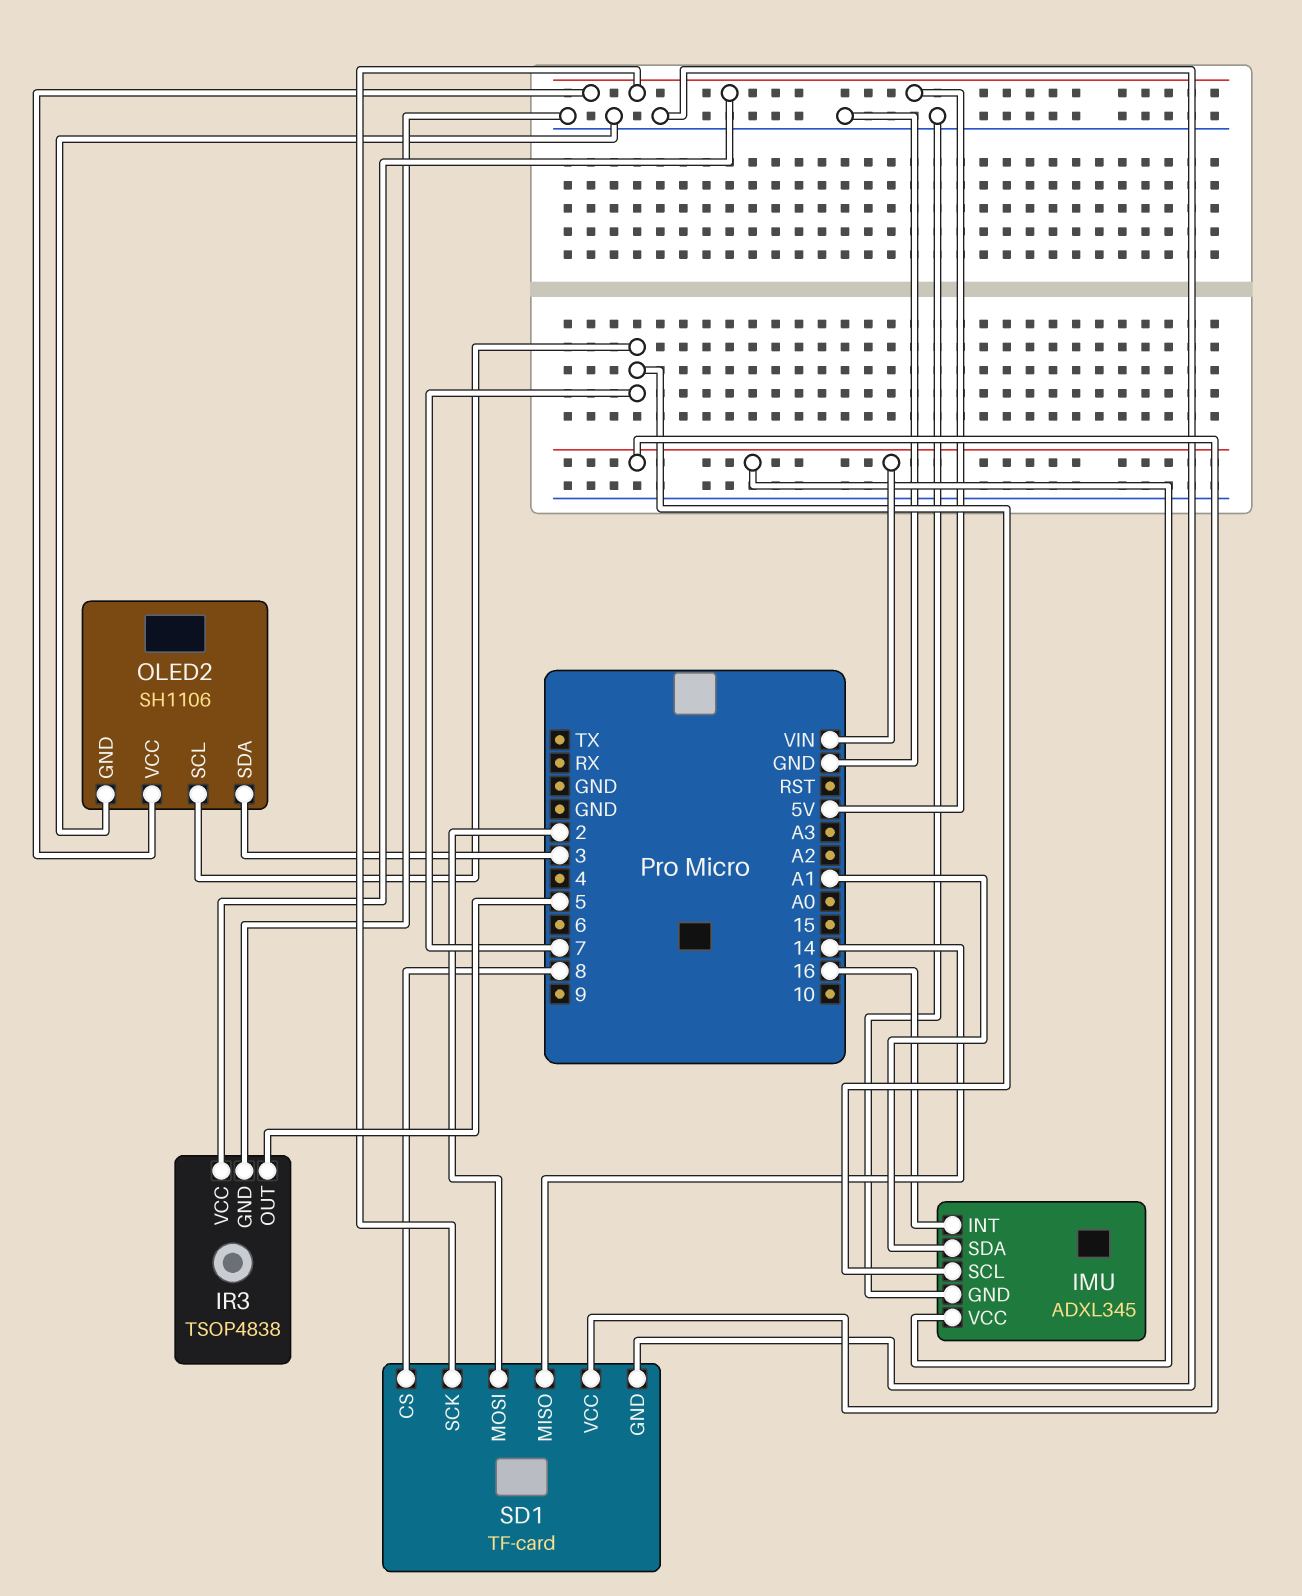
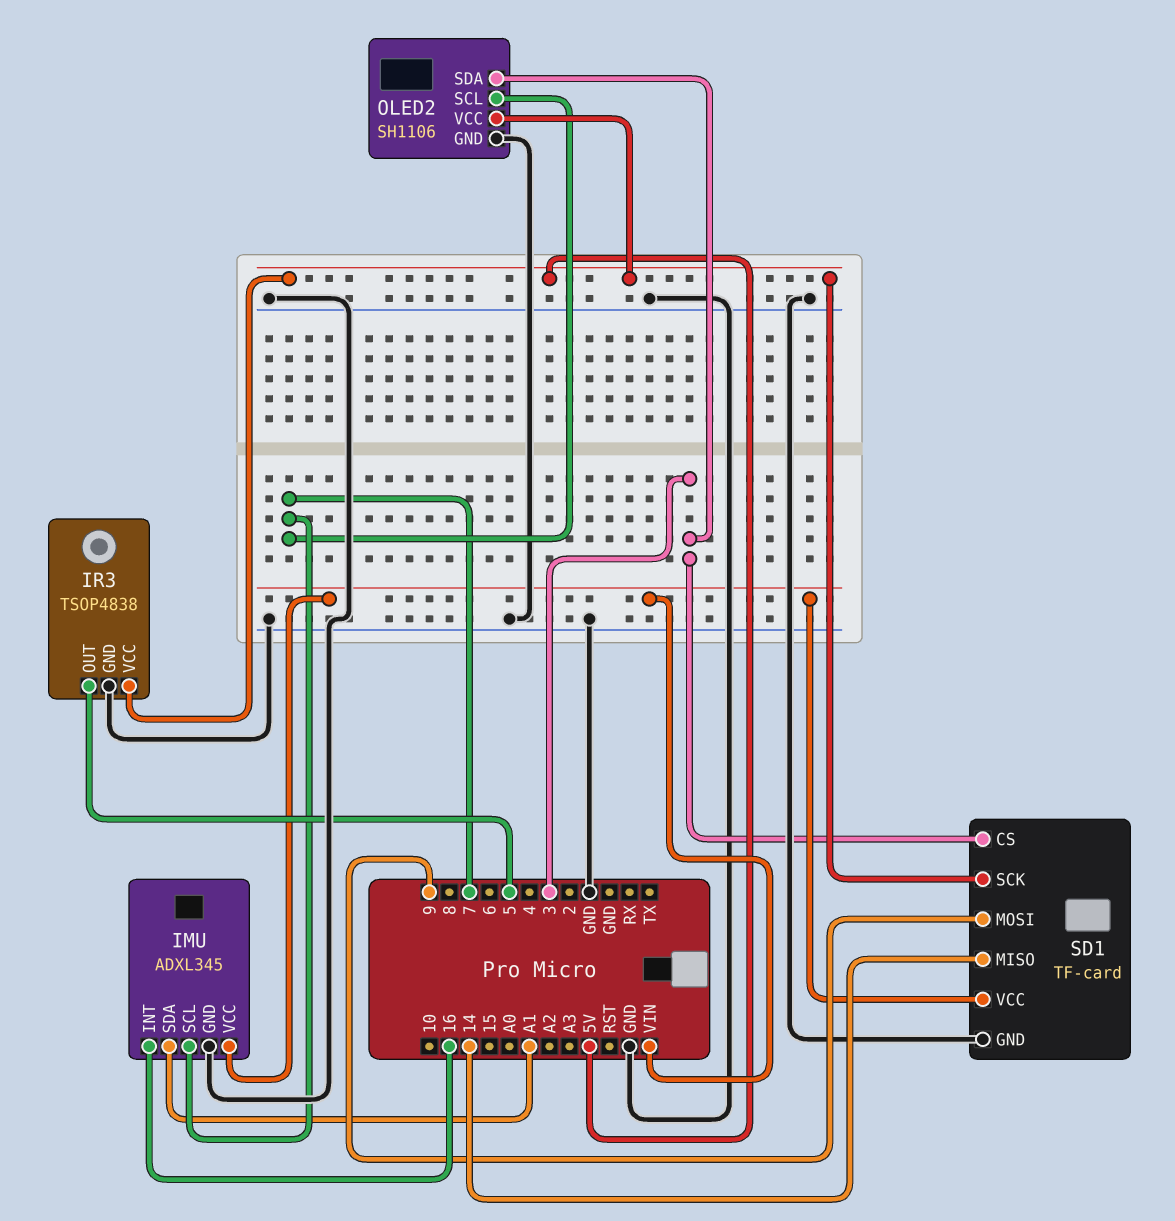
SD1 pin CS: 8 -> 3
SD1 pin MOSI: 2 -> 9

